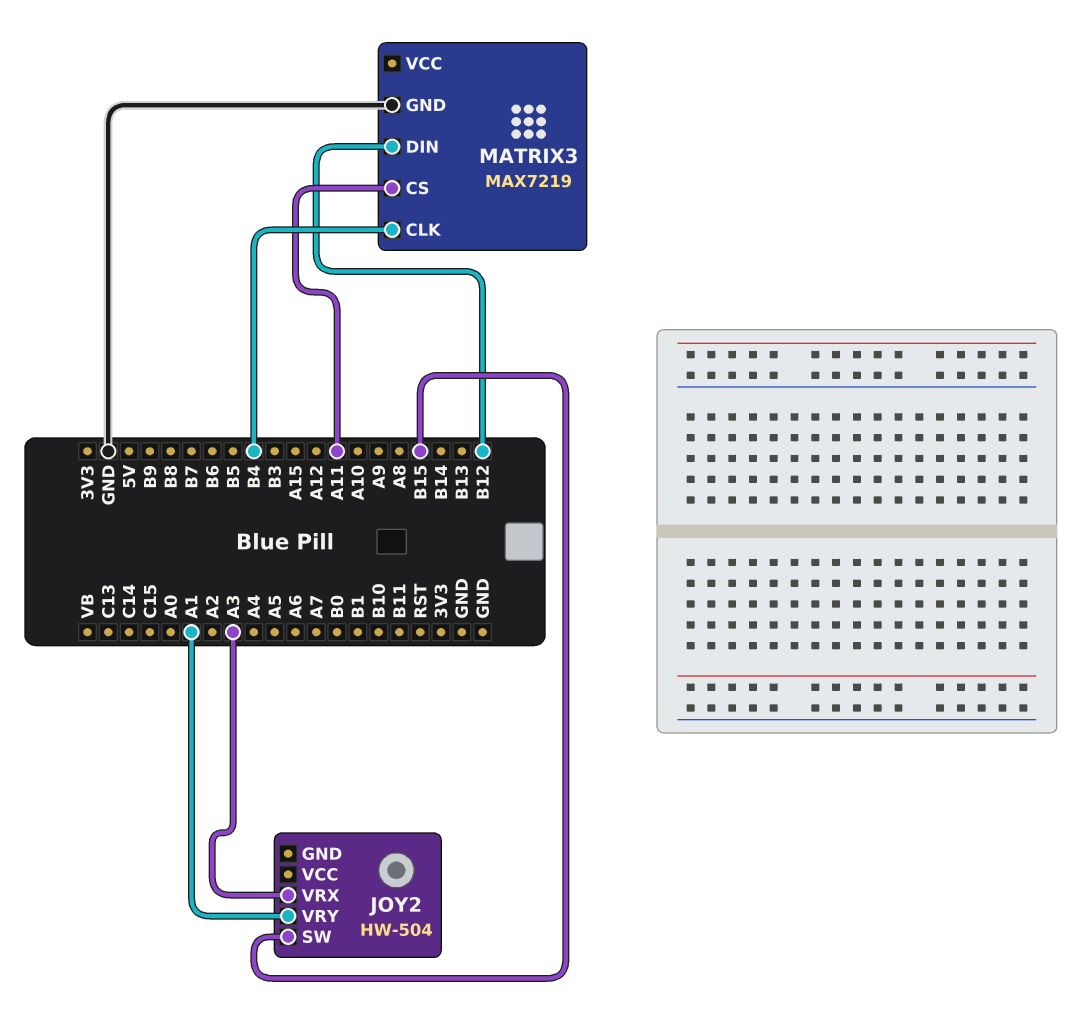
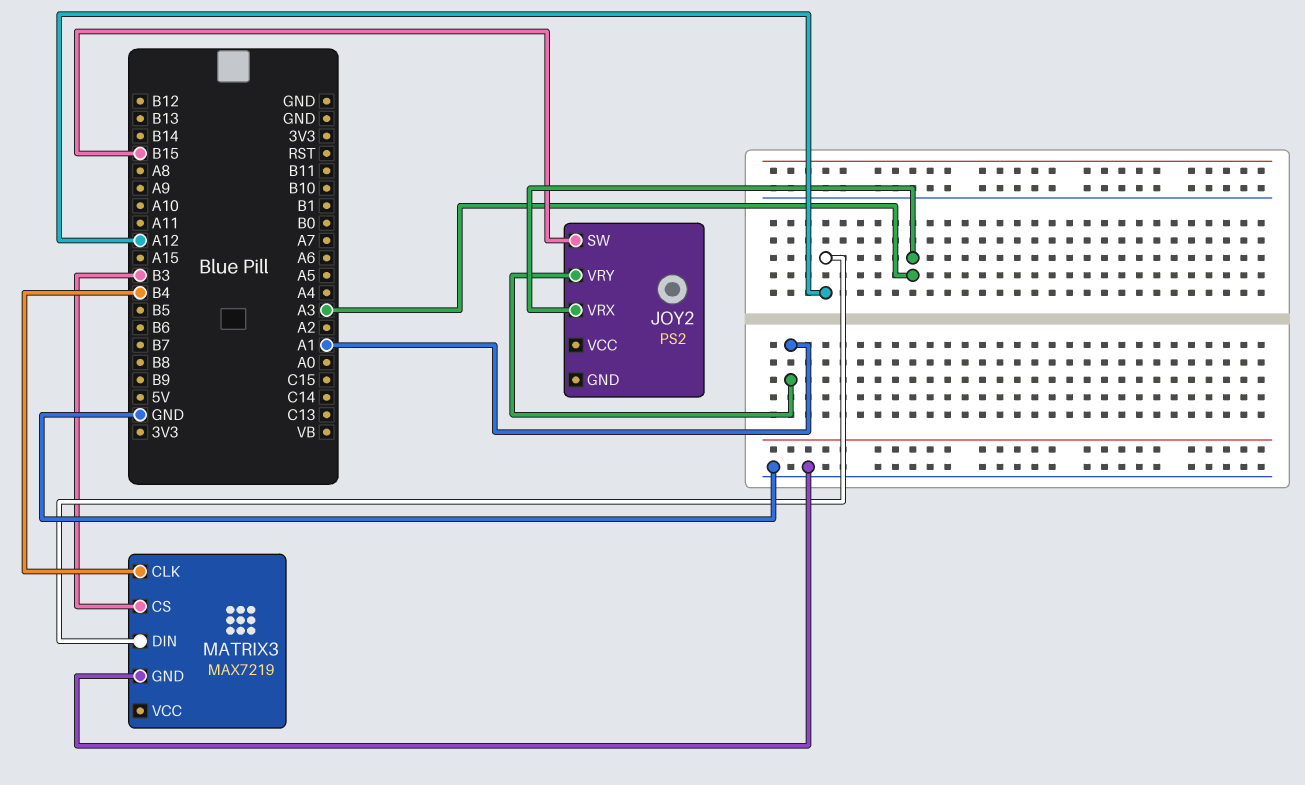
JOY2: HW-504 -> PS2
MATRIX3 pin CS: A11 -> B3
MATRIX3 pin DIN: B12 -> A12

